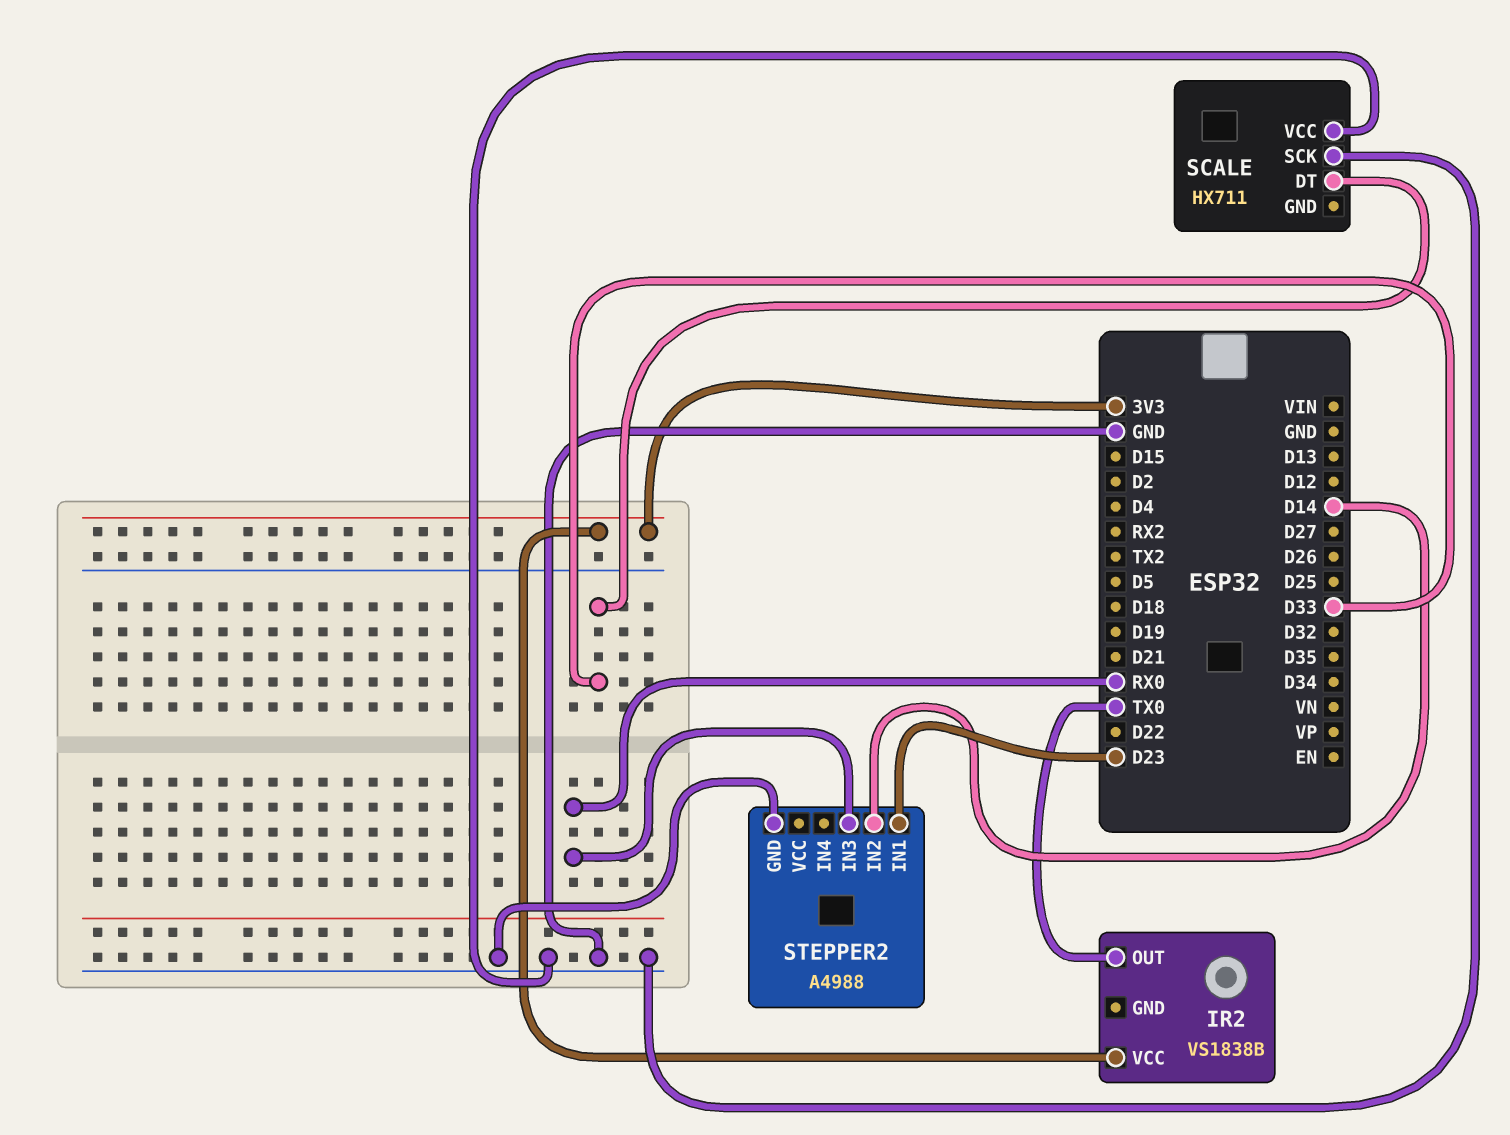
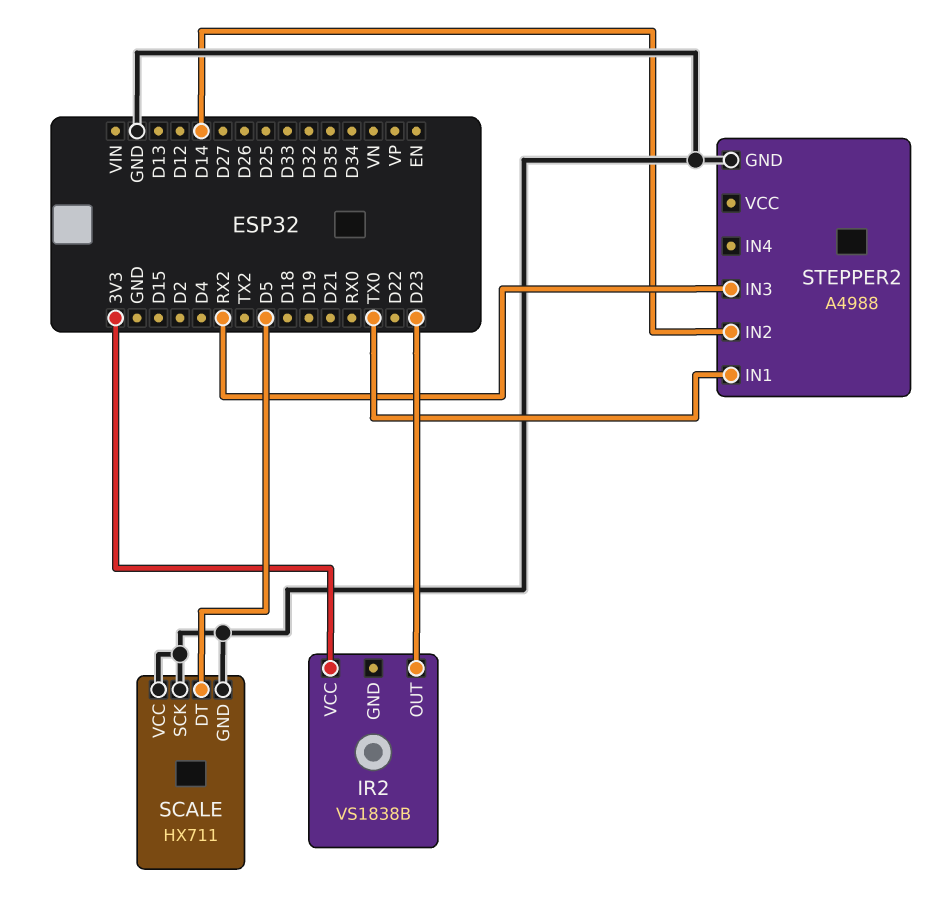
IR2 pin OUT: TX0 -> D23
SCALE pin DT: D33 -> D5
SCALE pin GND: none -> GND
STEPPER2 pin IN1: D23 -> TX0
STEPPER2 pin IN3: RX0 -> RX2

